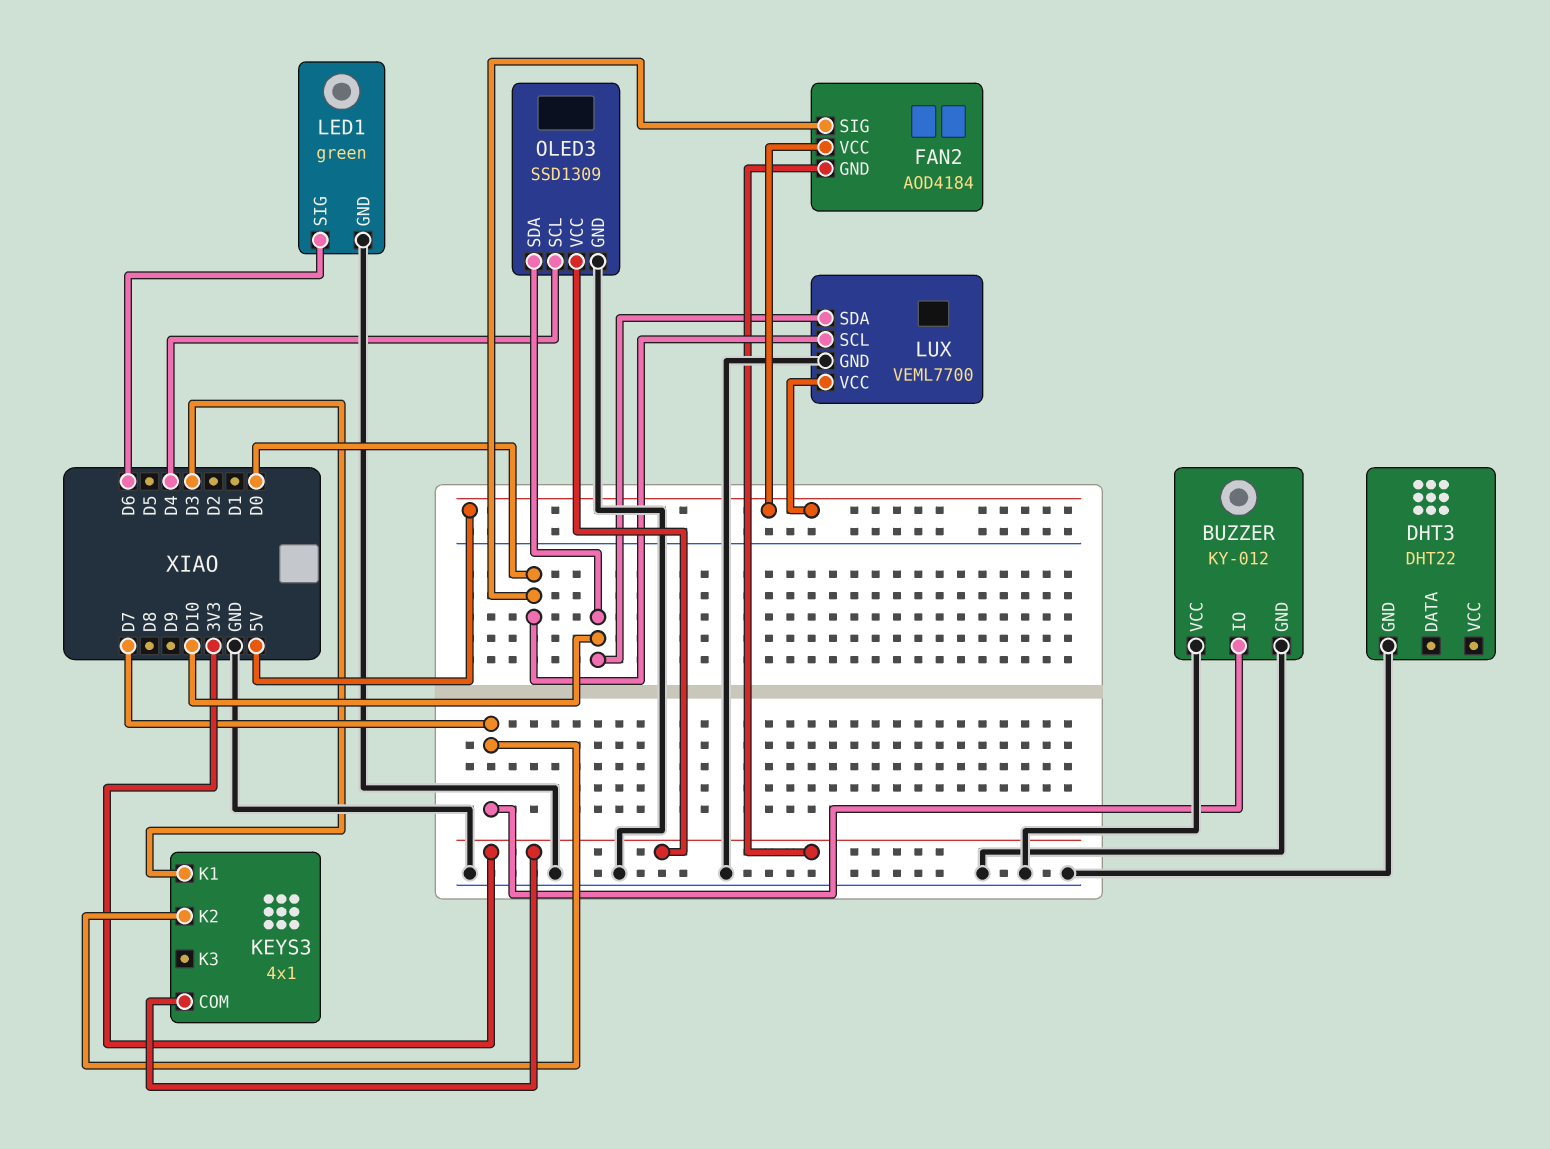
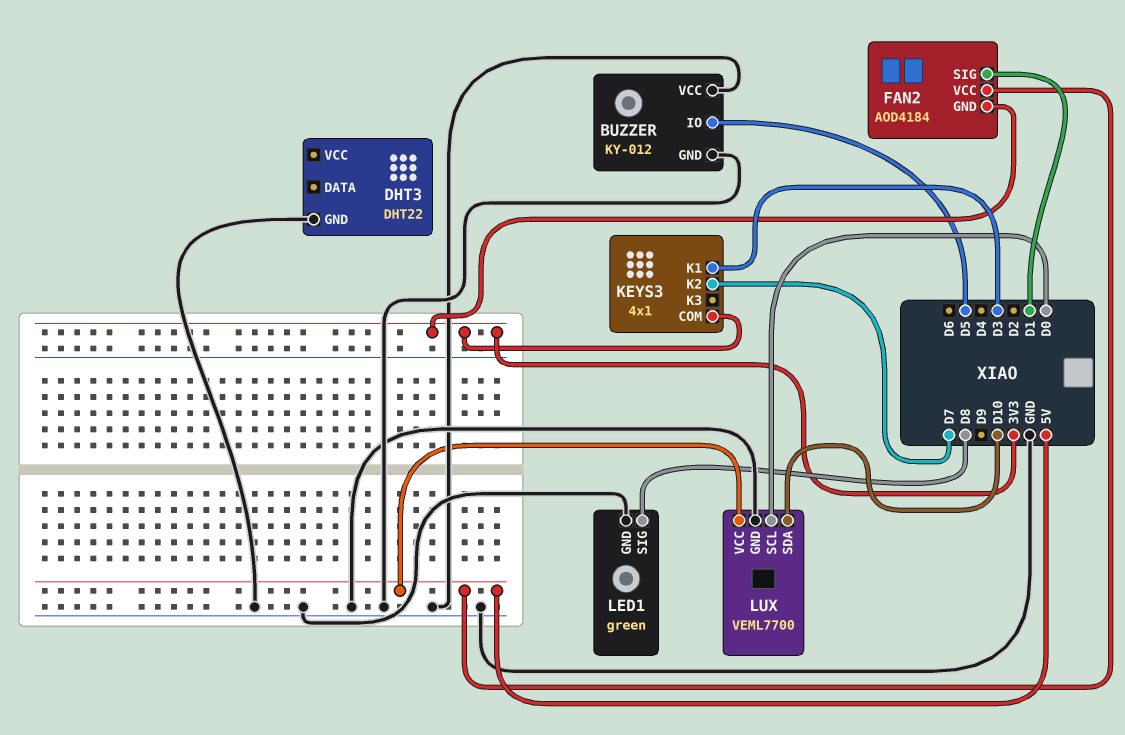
BUZZER pin IO: D7 -> D5
FAN2 pin SIG: D0 -> D1
LED1 pin SIG: D6 -> D8
OLED3: SSD1309 -> none
OLED3 pin GND: GND -> none
OLED3 pin SCL: D4 -> none
OLED3 pin SDA: D10 -> none
OLED3 pin VCC: 3V3 -> none

